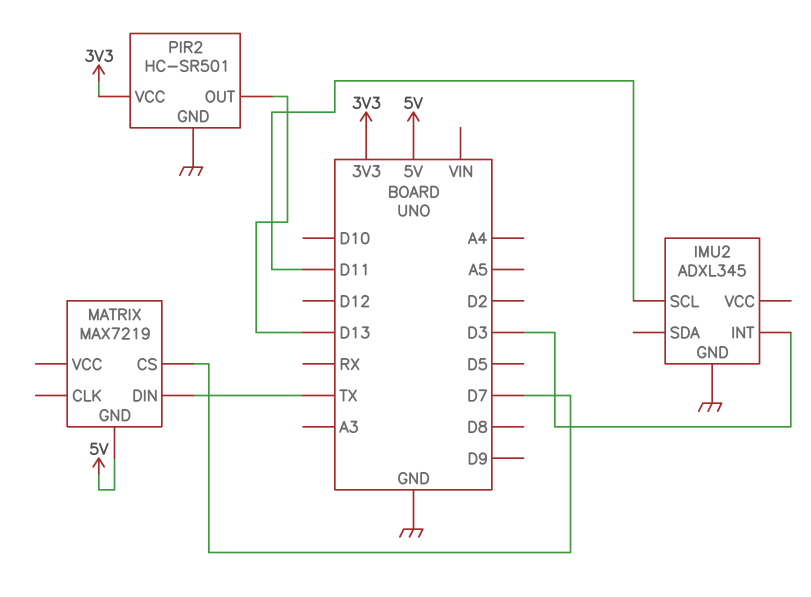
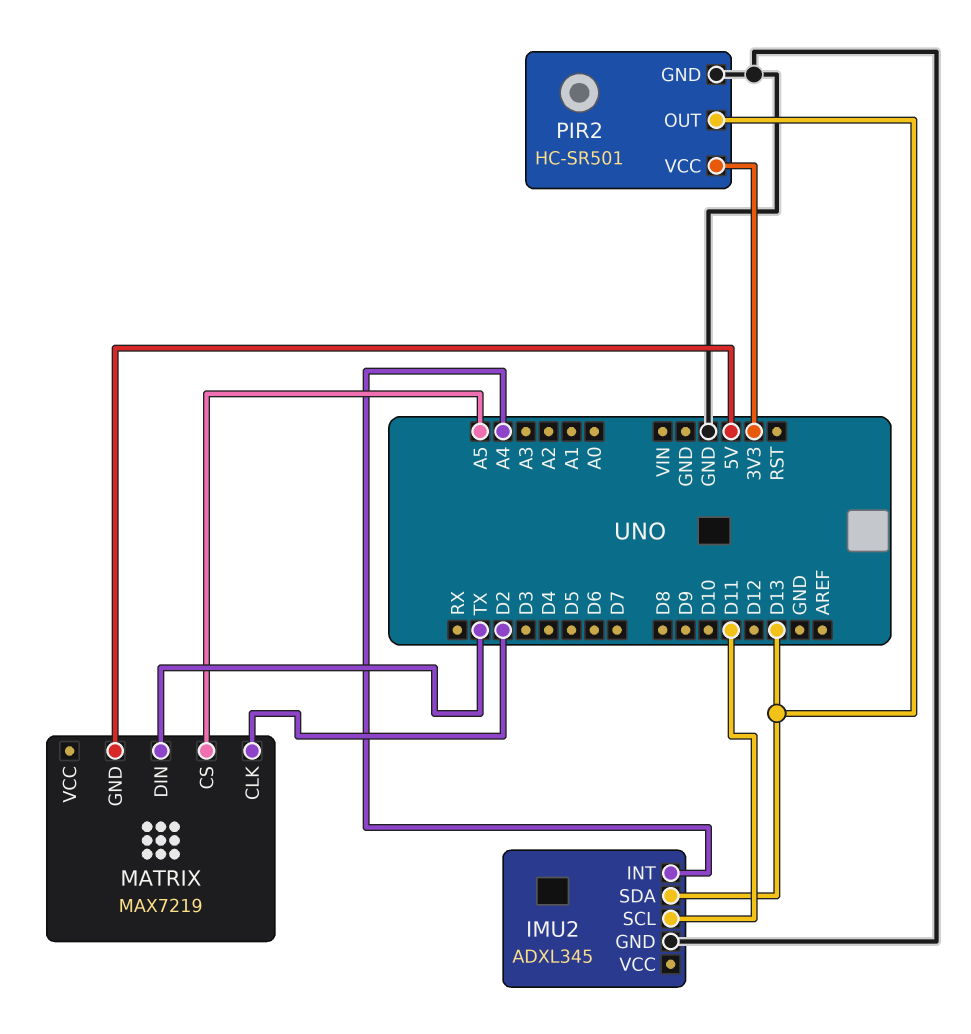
IMU2 pin INT: D3 -> A4
IMU2 pin SDA: none -> D13
MATRIX pin CLK: none -> D2
MATRIX pin CS: D7 -> A5

